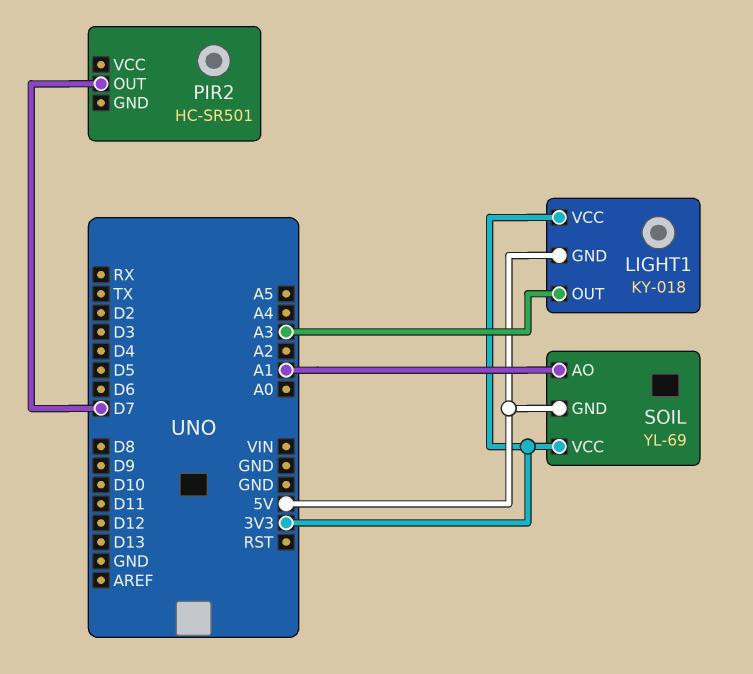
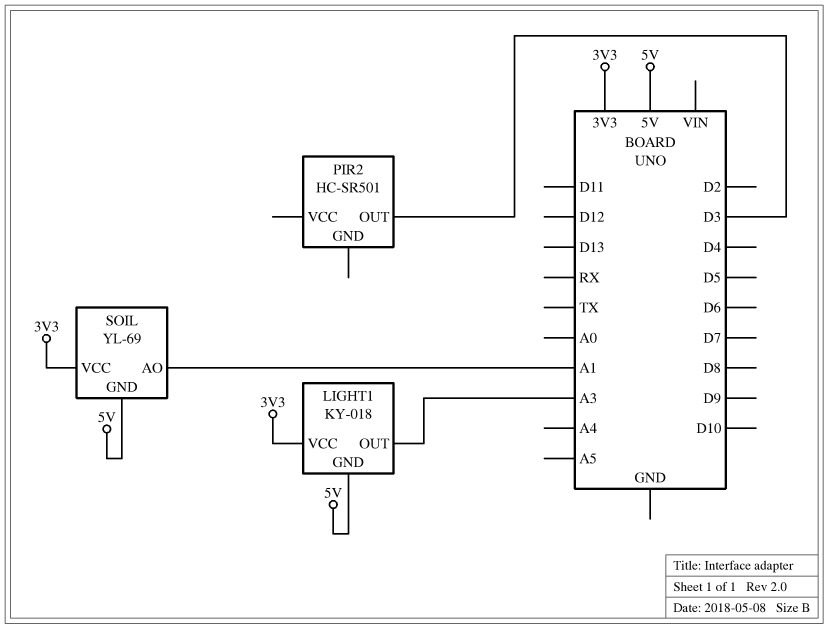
PIR2 pin OUT: D7 -> D3

